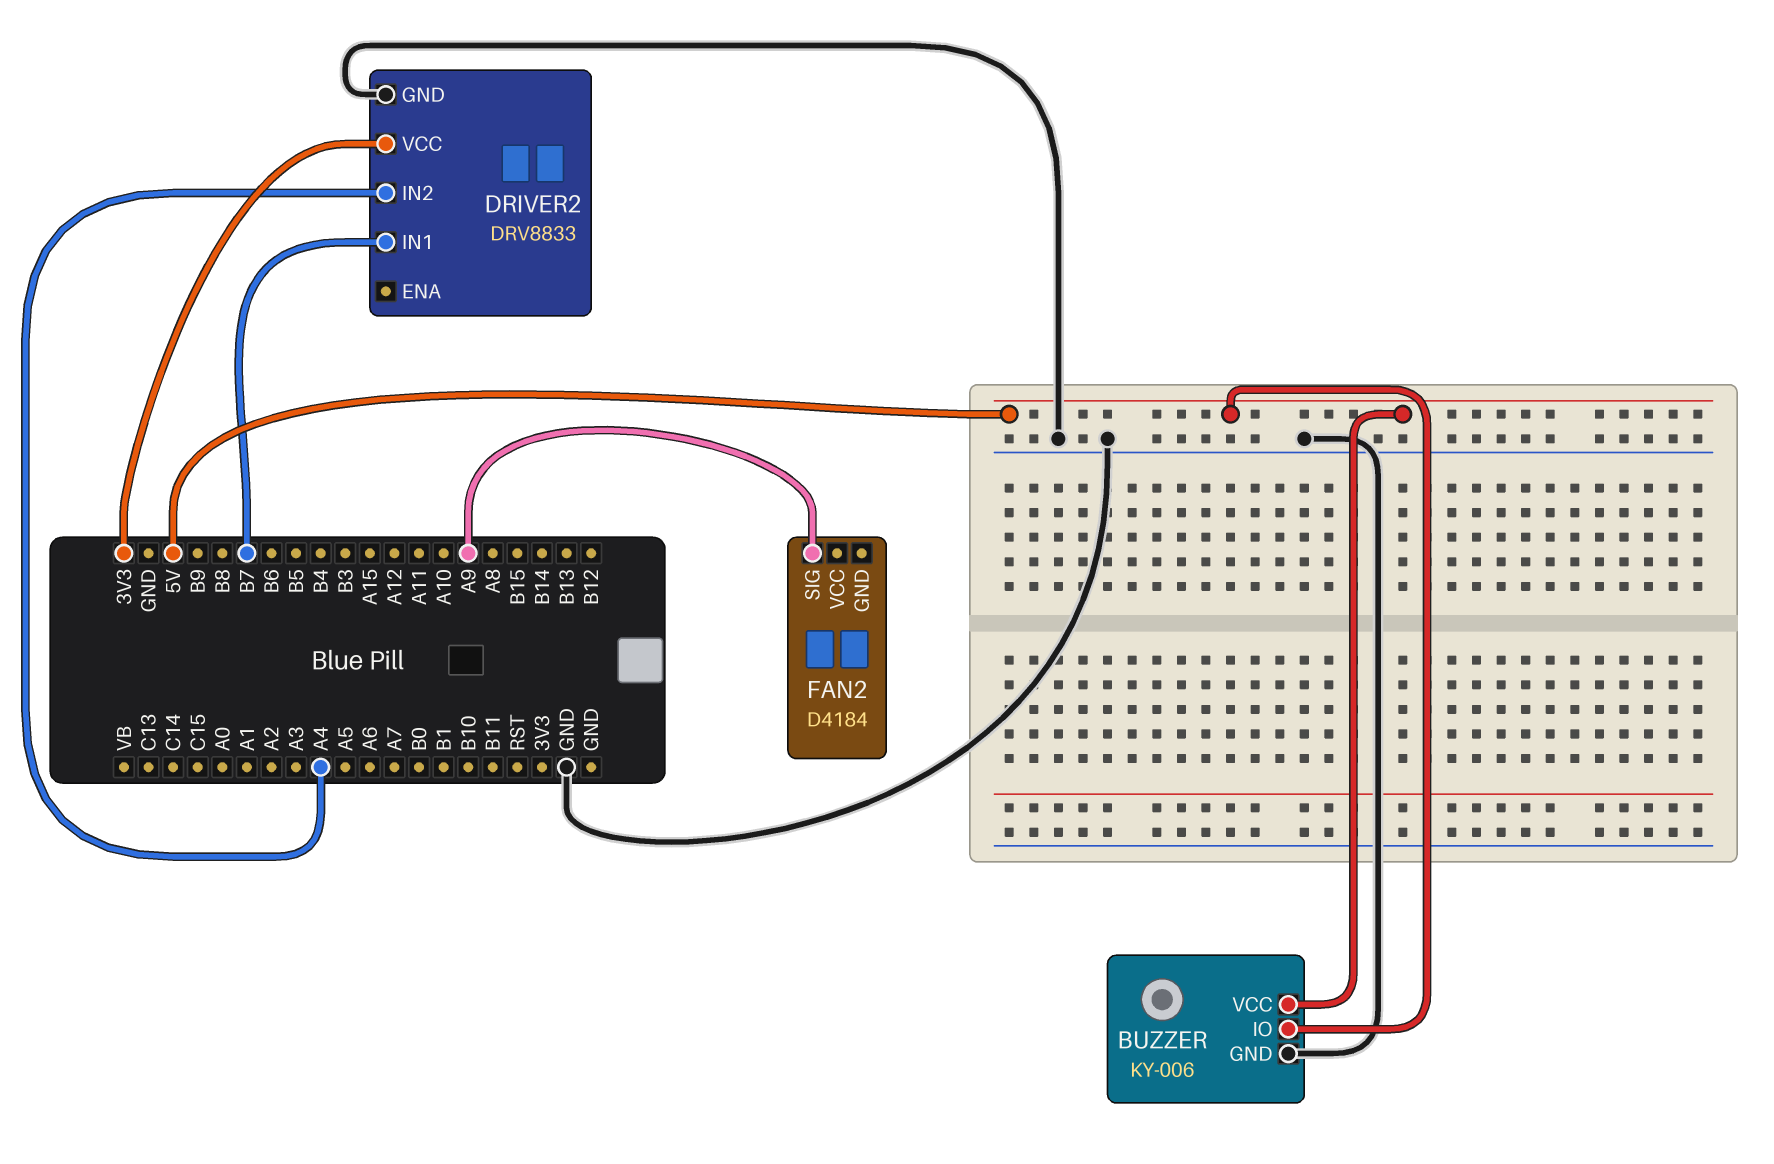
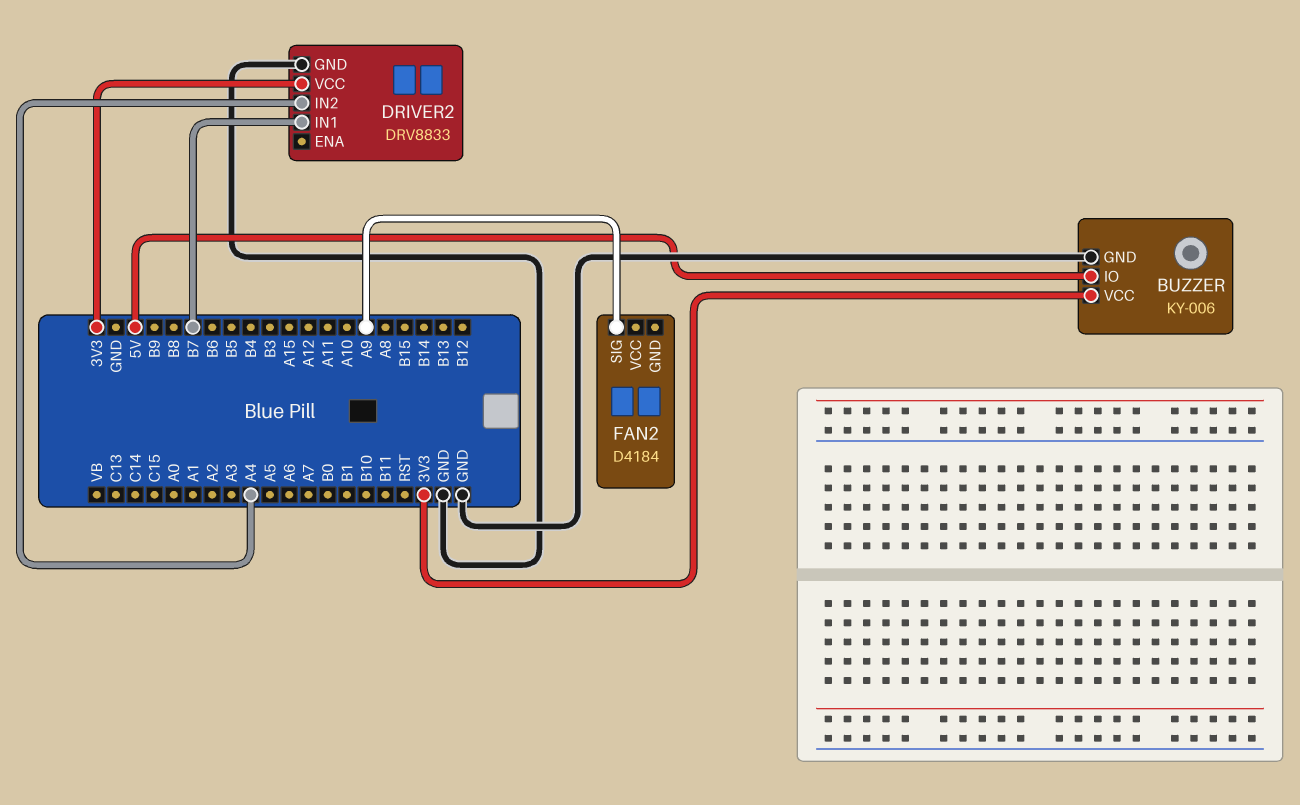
BUZZER pin VCC: 5V -> 3V3

